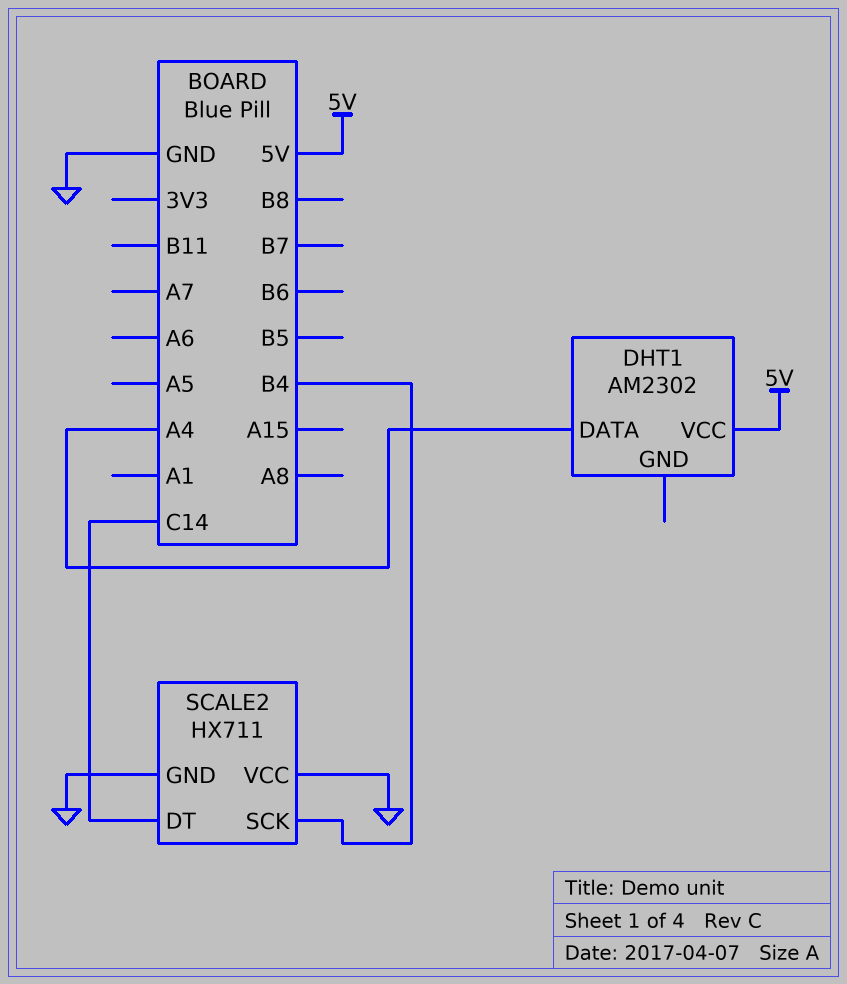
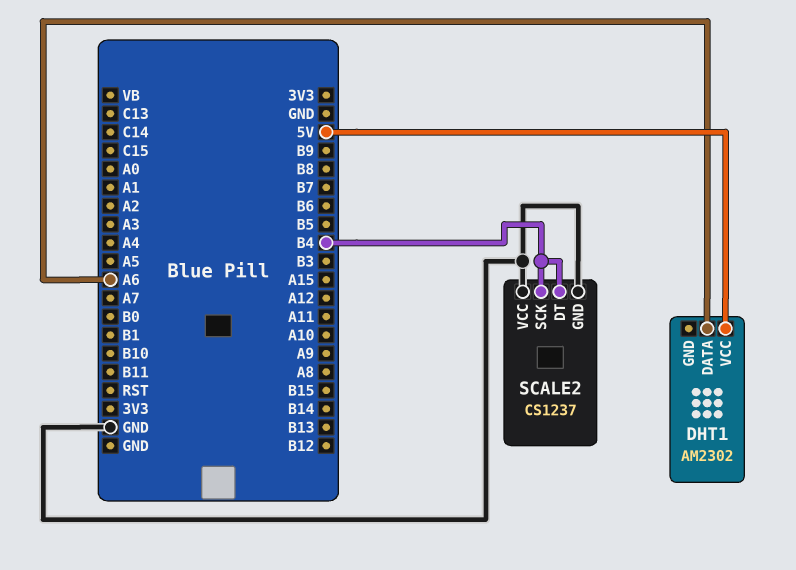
DHT1 pin DATA: A4 -> A6
SCALE2: HX711 -> CS1237
SCALE2 pin DT: C14 -> B4

